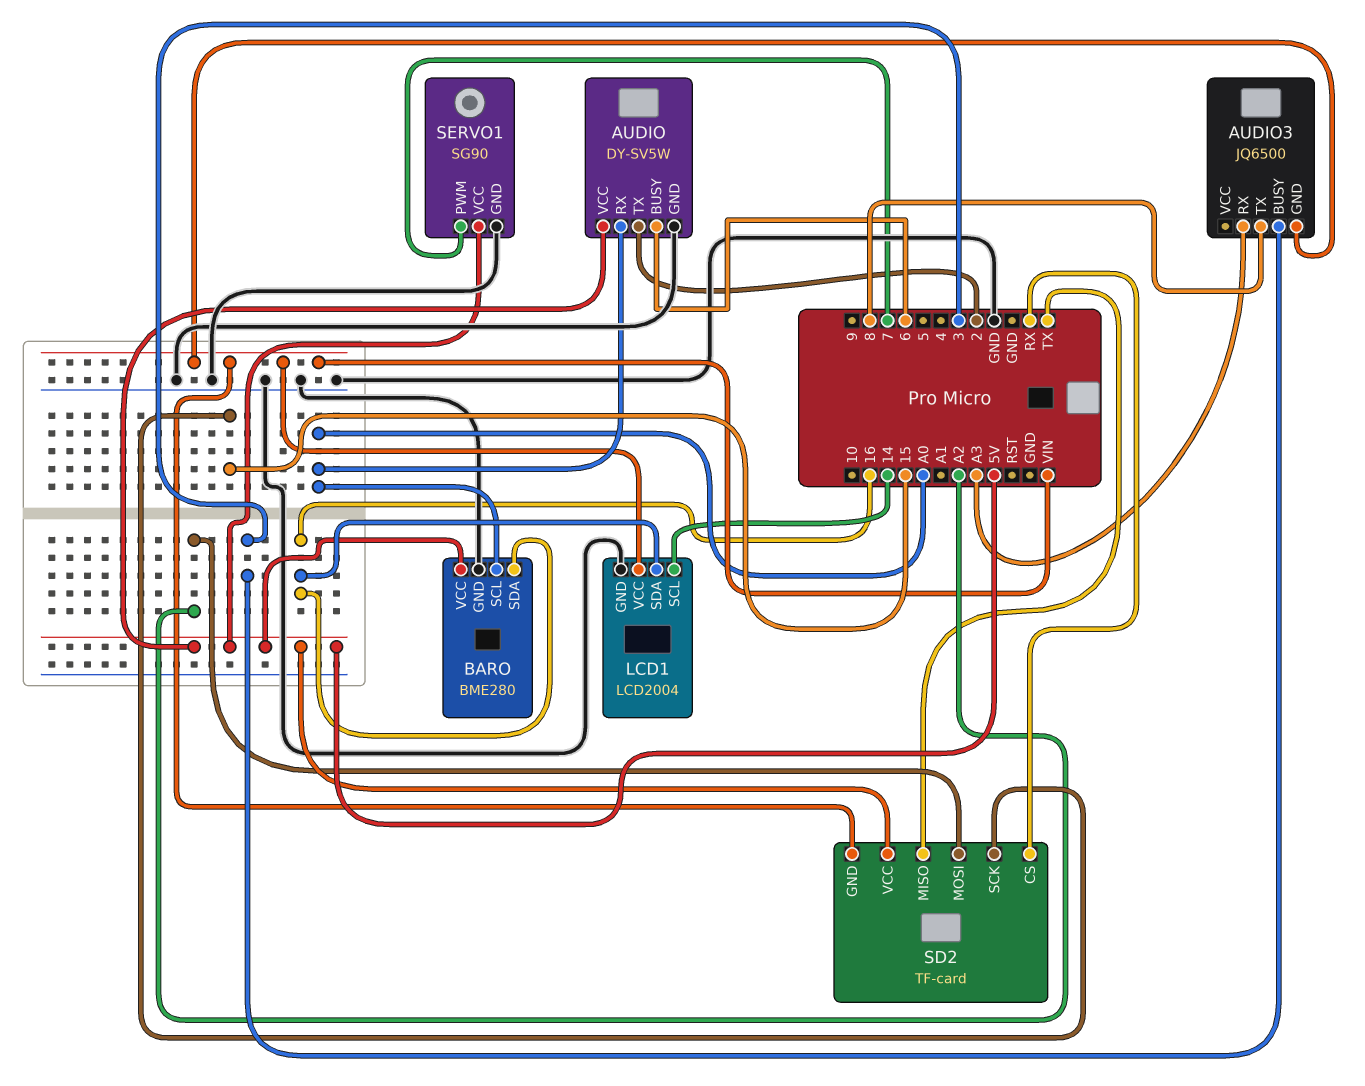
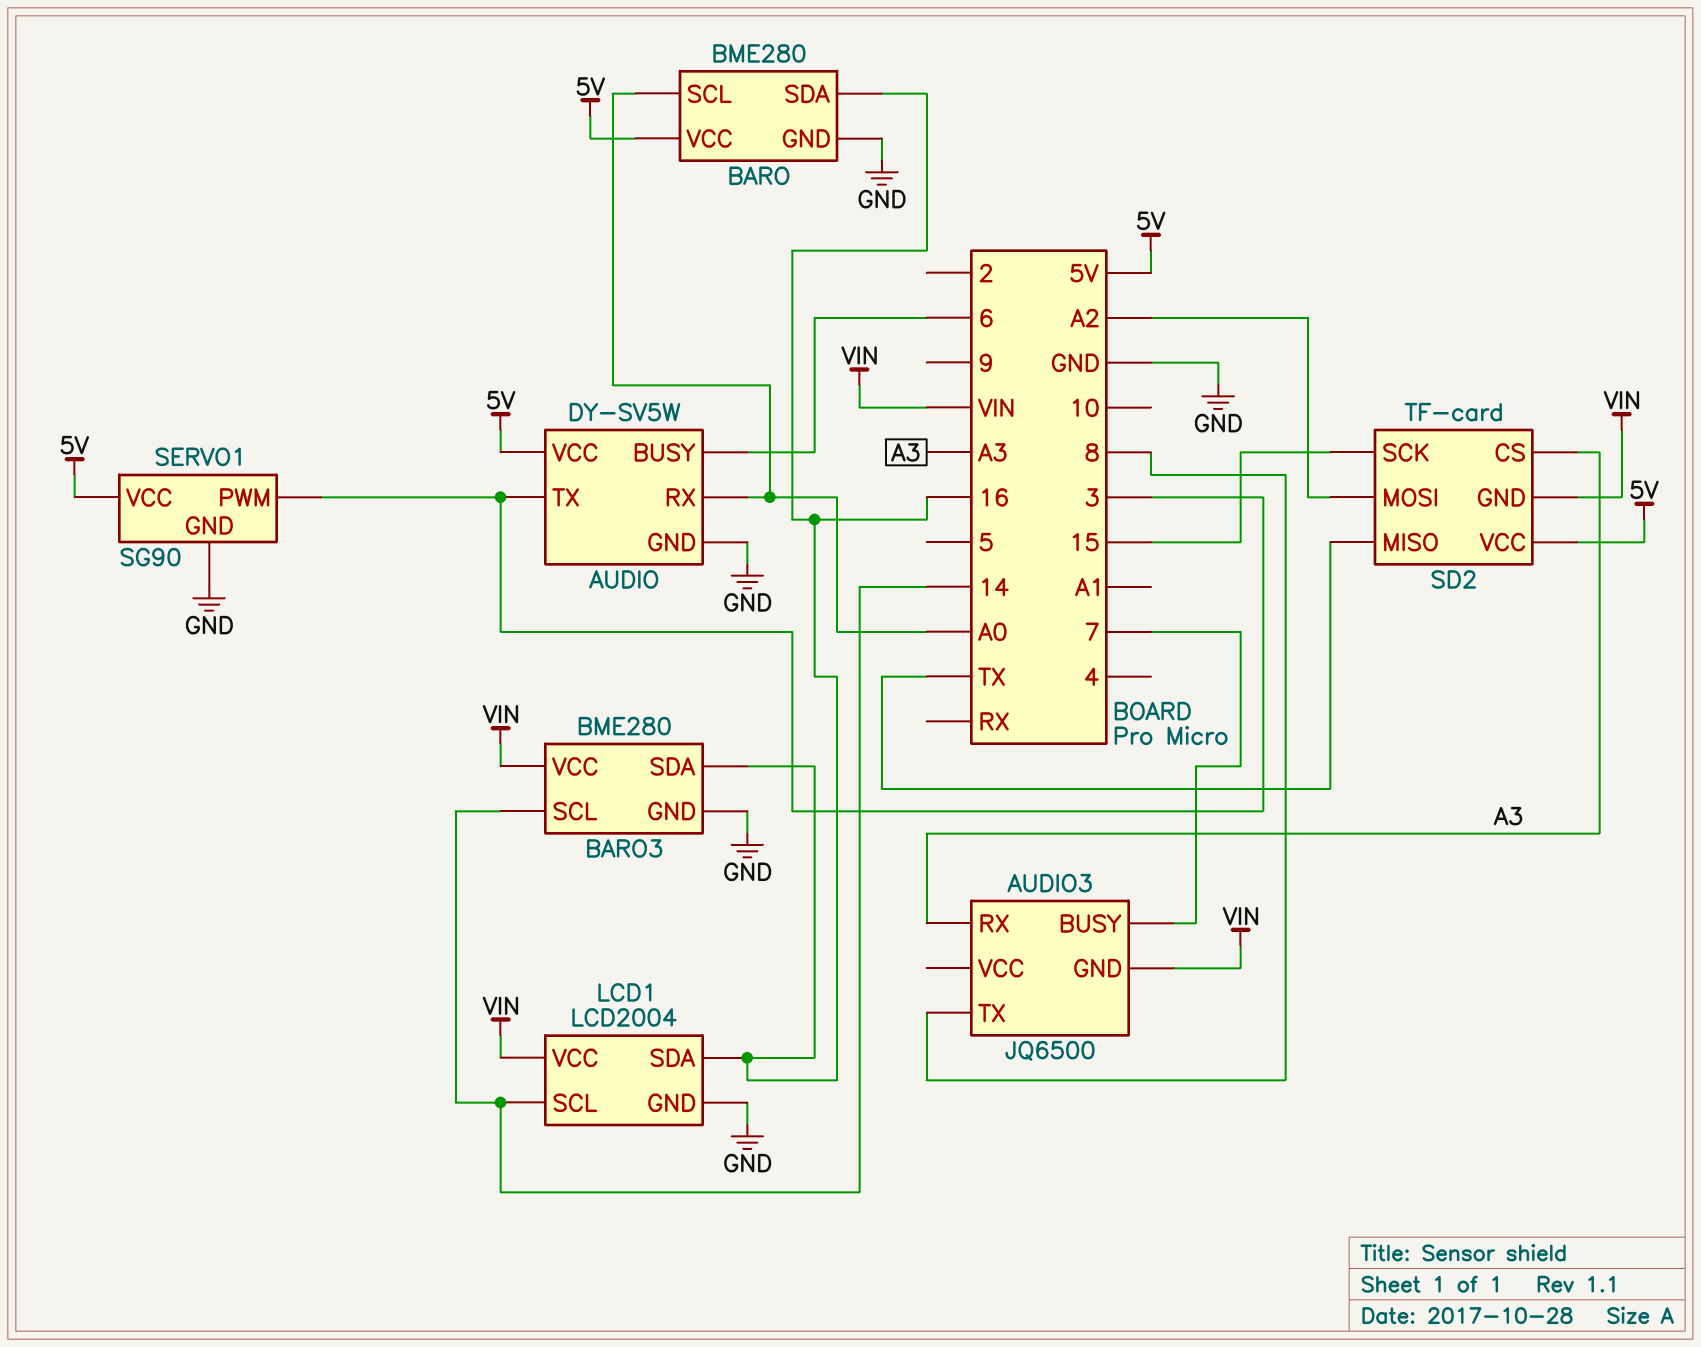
AUDIO pin TX: 2 -> 3
AUDIO3 pin BUSY: 3 -> 7
BARO3: none -> BME280
BARO3 pin GND: none -> GND
BARO3 pin SCL: none -> 14
BARO3 pin SDA: none -> 16
BARO3 pin VCC: none -> VIN
SD2 pin CS: RX -> A3
SERVO1 pin PWM: 7 -> 3

